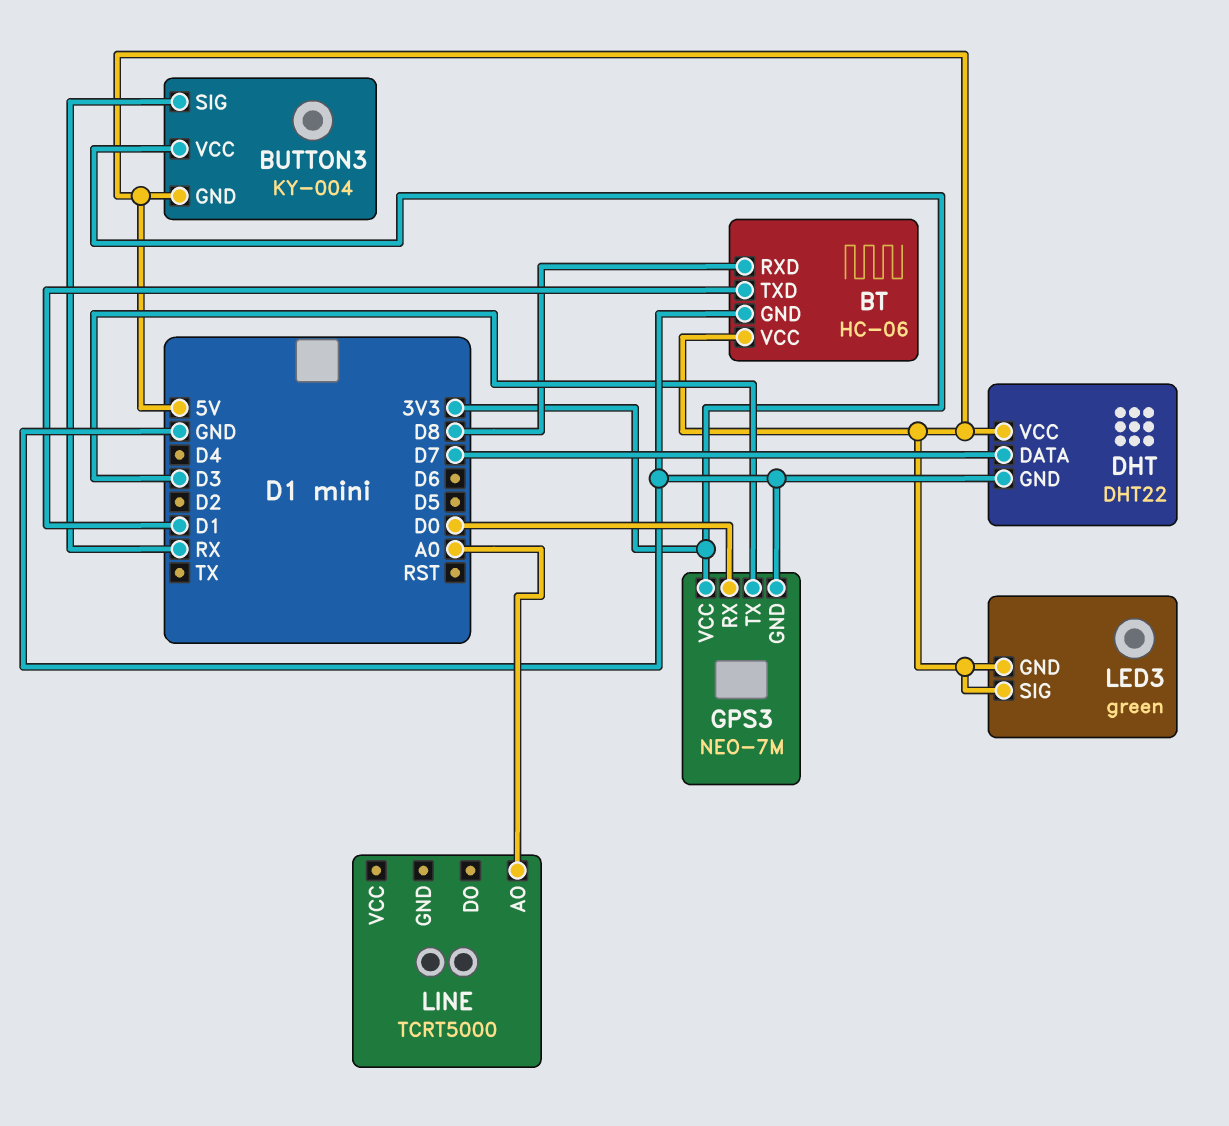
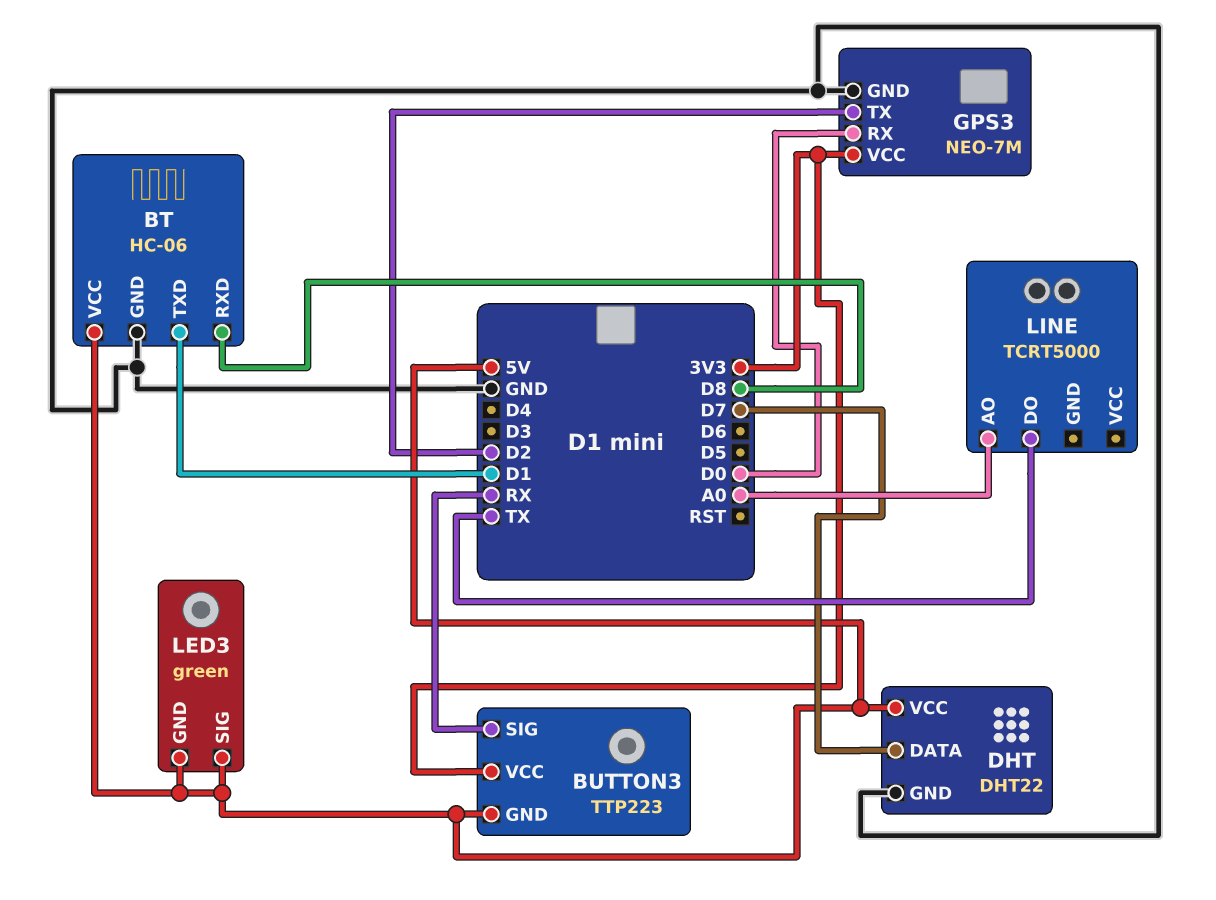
BUTTON3: KY-004 -> TTP223
GPS3 pin TX: D3 -> D2
LINE pin DO: none -> TX

